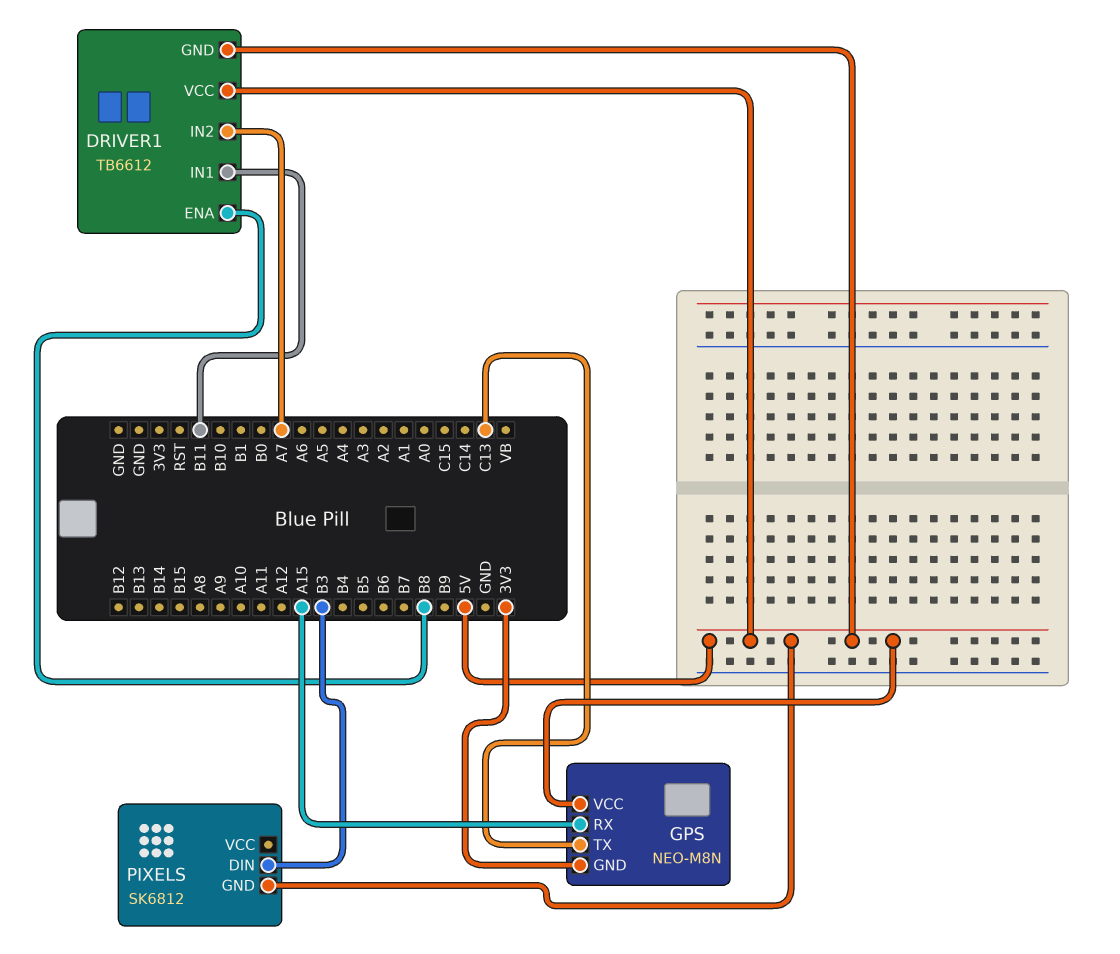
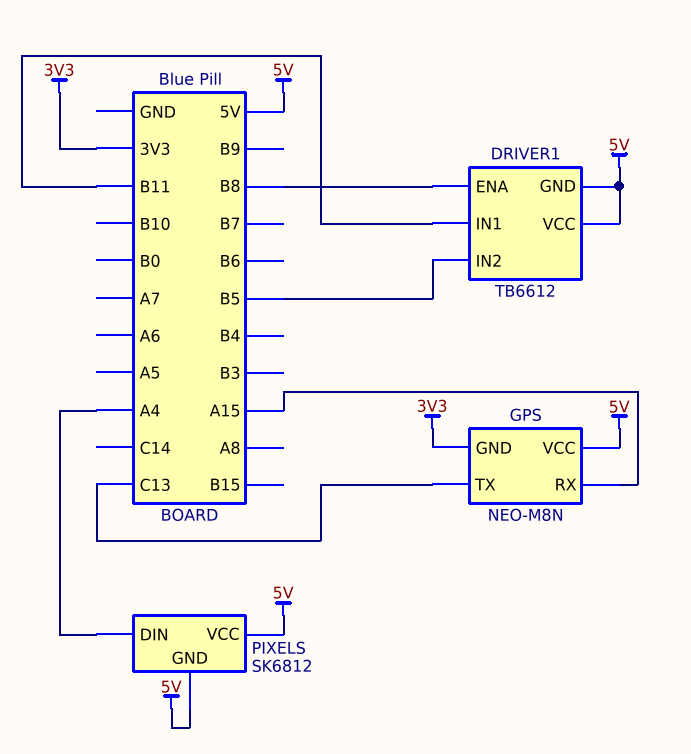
DRIVER1 pin IN2: A7 -> B5
PIXELS pin DIN: B3 -> A4
PIXELS pin VCC: none -> 5V

